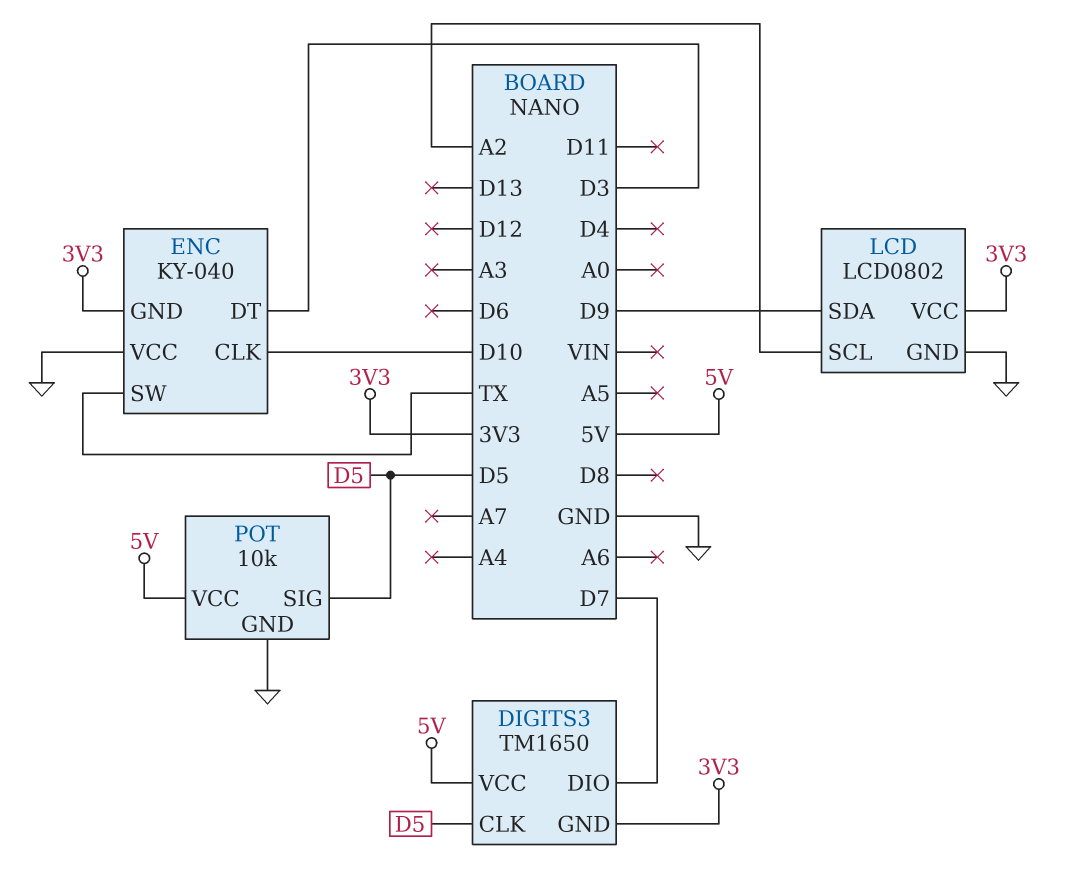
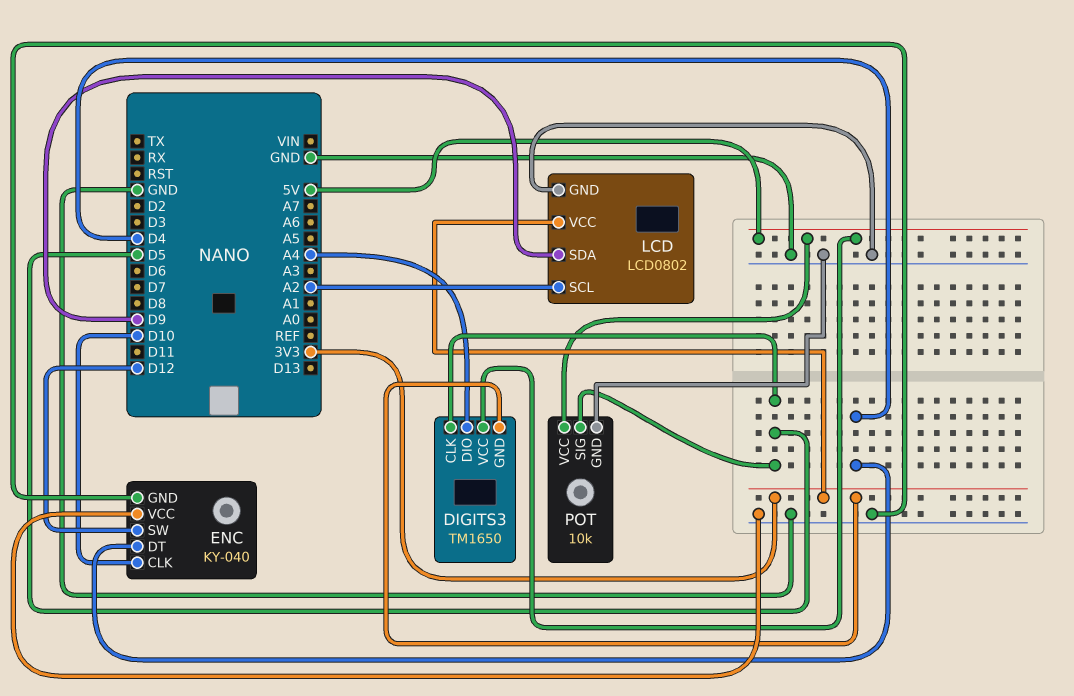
DIGITS3 pin DIO: D7 -> A4
ENC pin DT: D3 -> D4
ENC pin GND: 3V3 -> GND
ENC pin SW: TX -> D12

